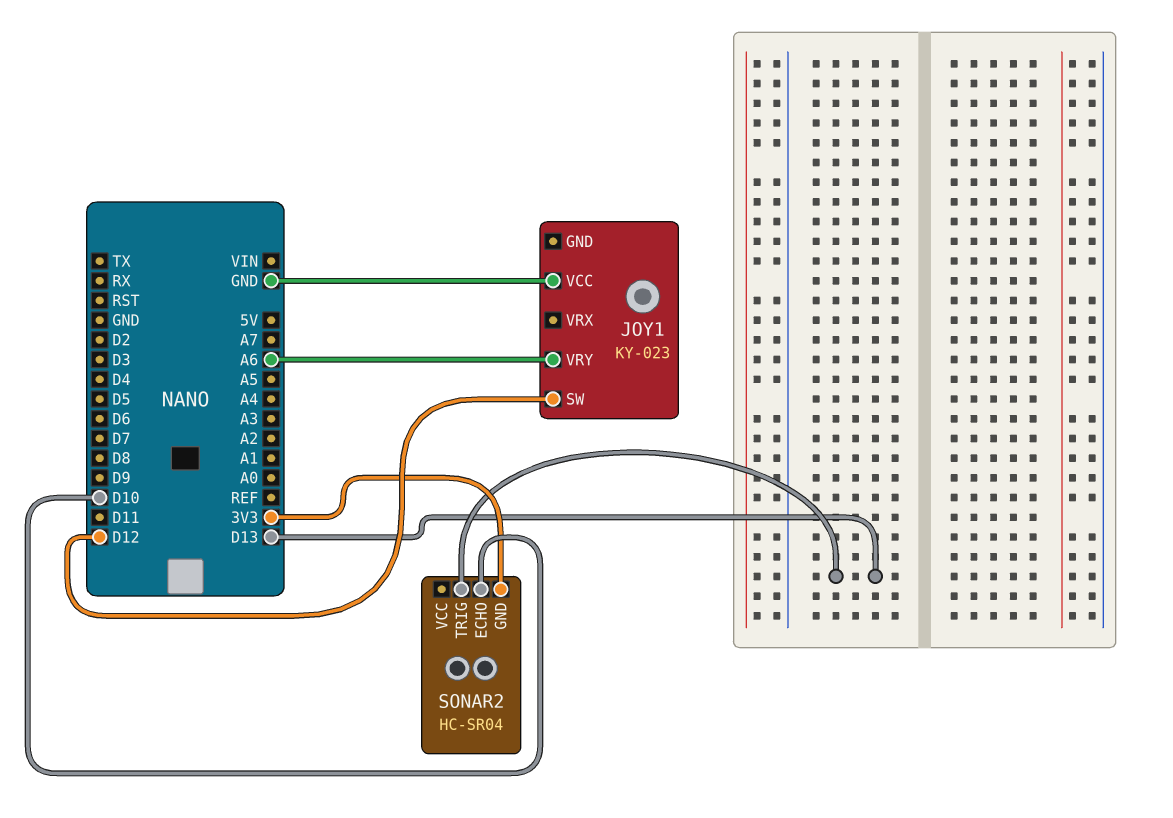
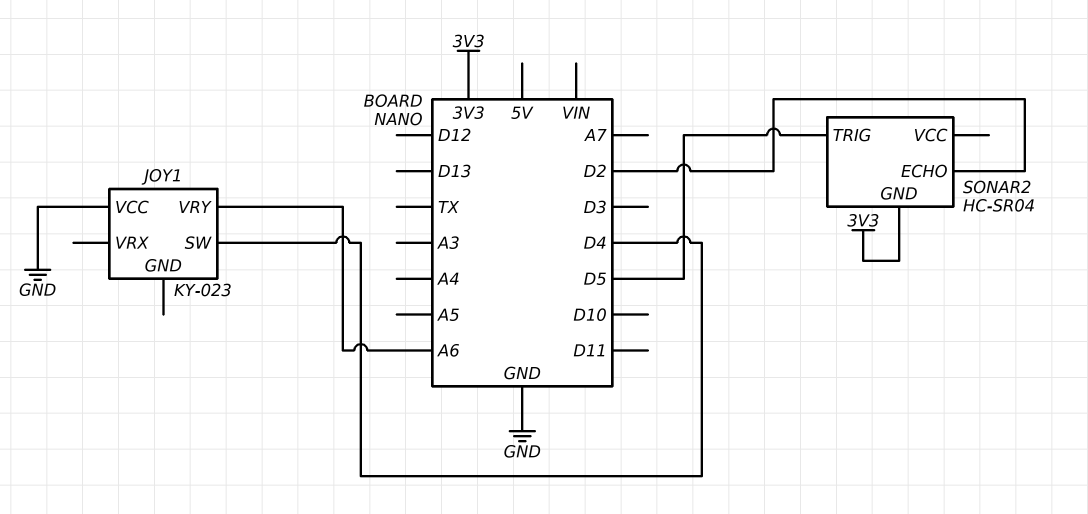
JOY1 pin SW: D12 -> D4
SONAR2 pin ECHO: D10 -> D2
SONAR2 pin TRIG: D13 -> D5

